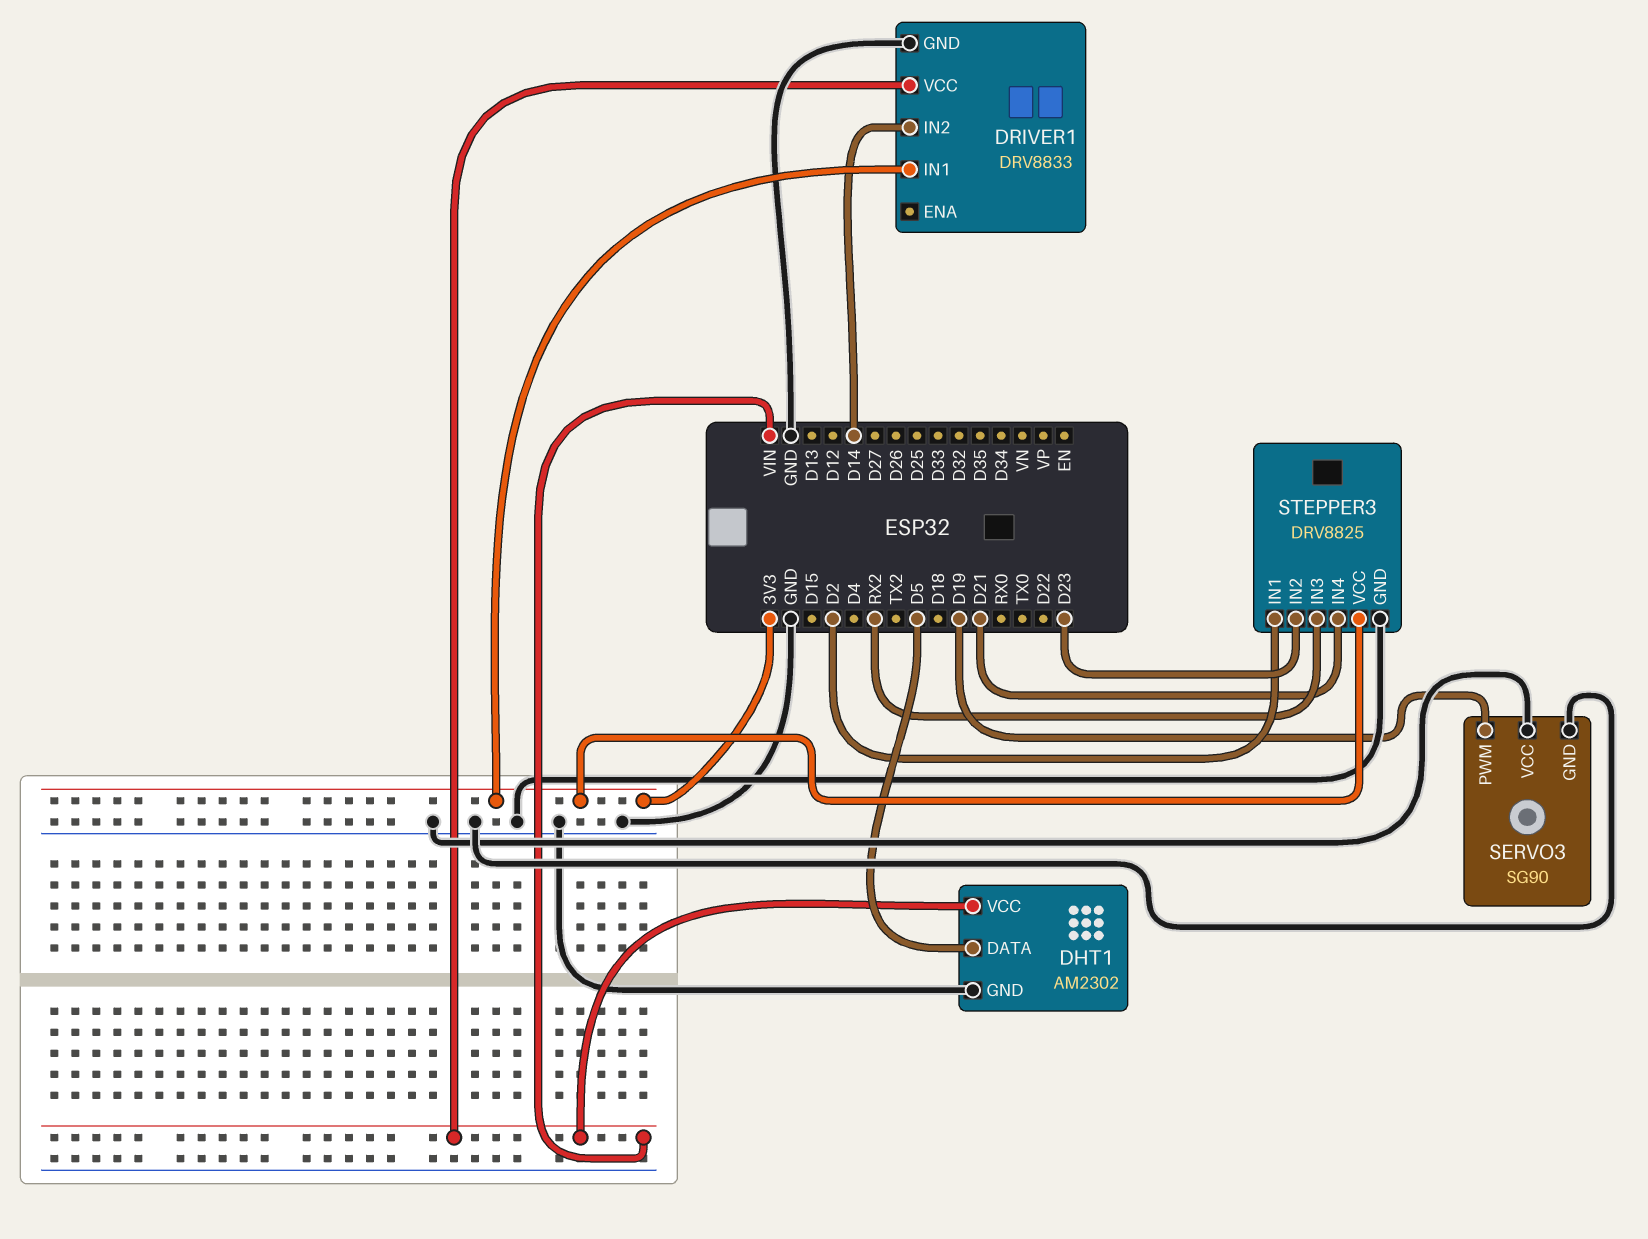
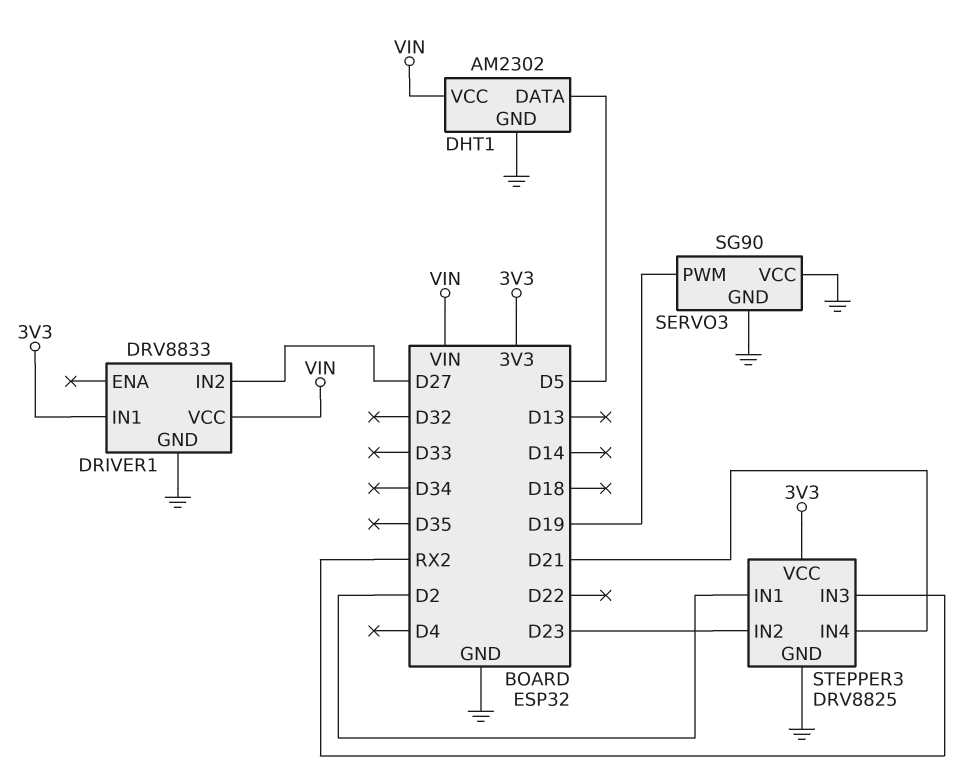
DRIVER1 pin IN2: D14 -> D27

